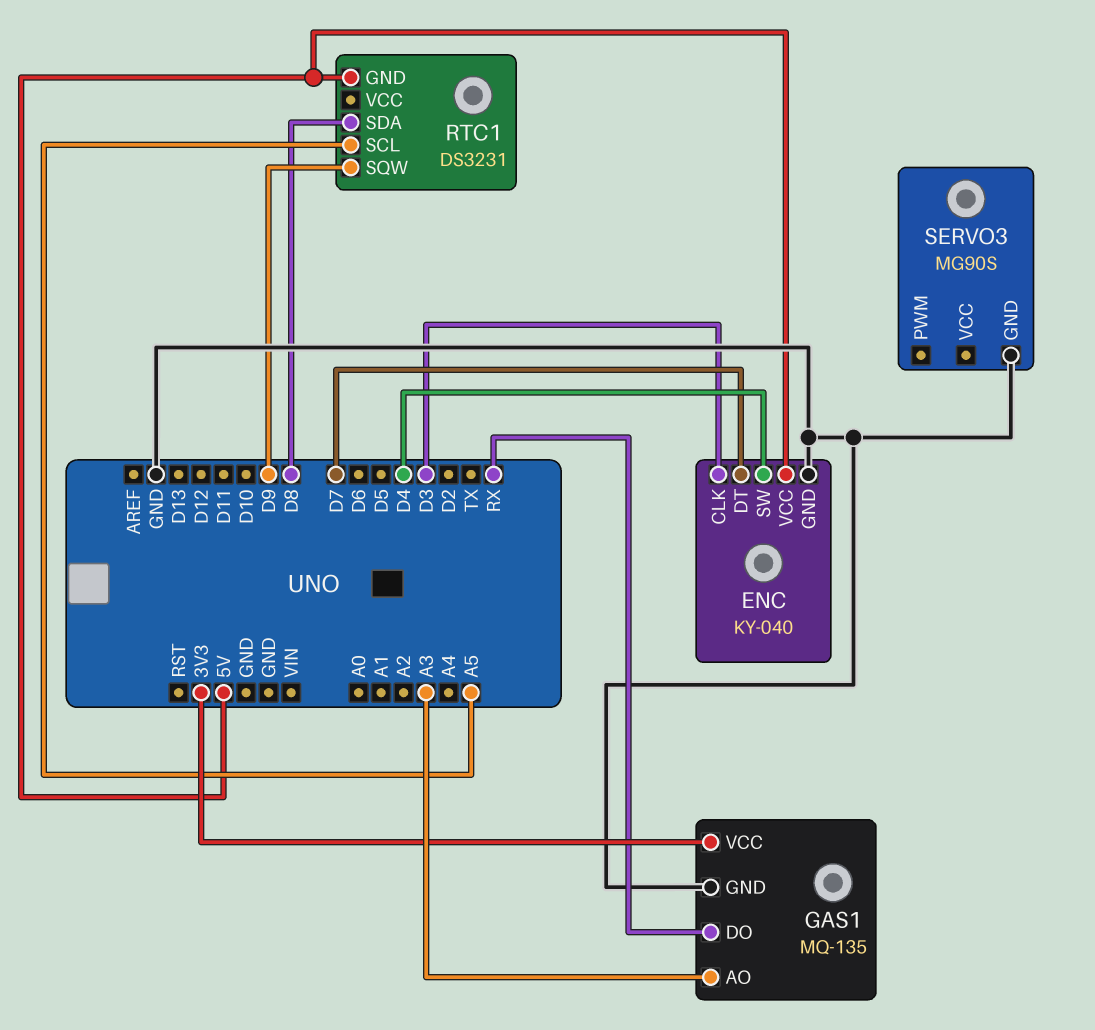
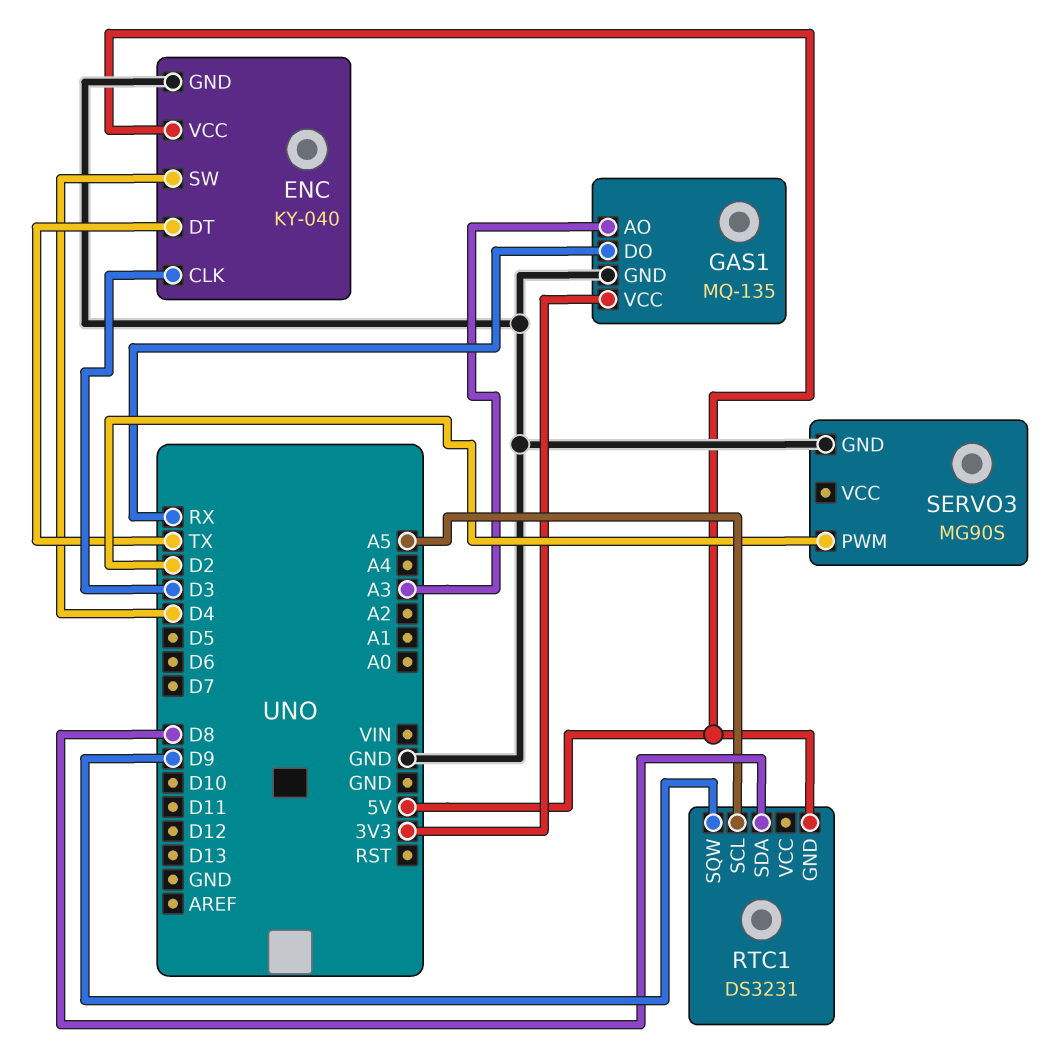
ENC pin DT: D7 -> TX
SERVO3 pin PWM: none -> D2

